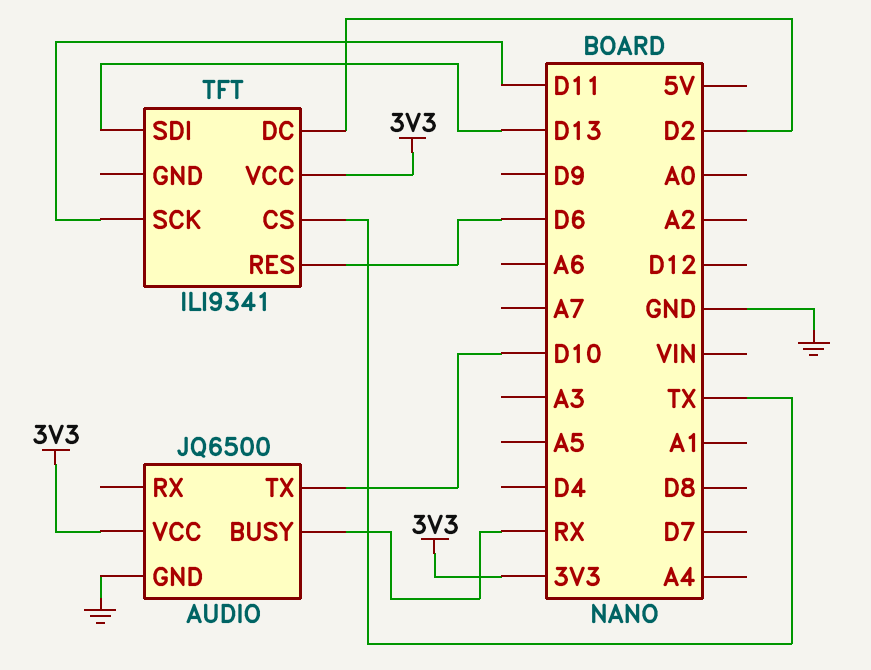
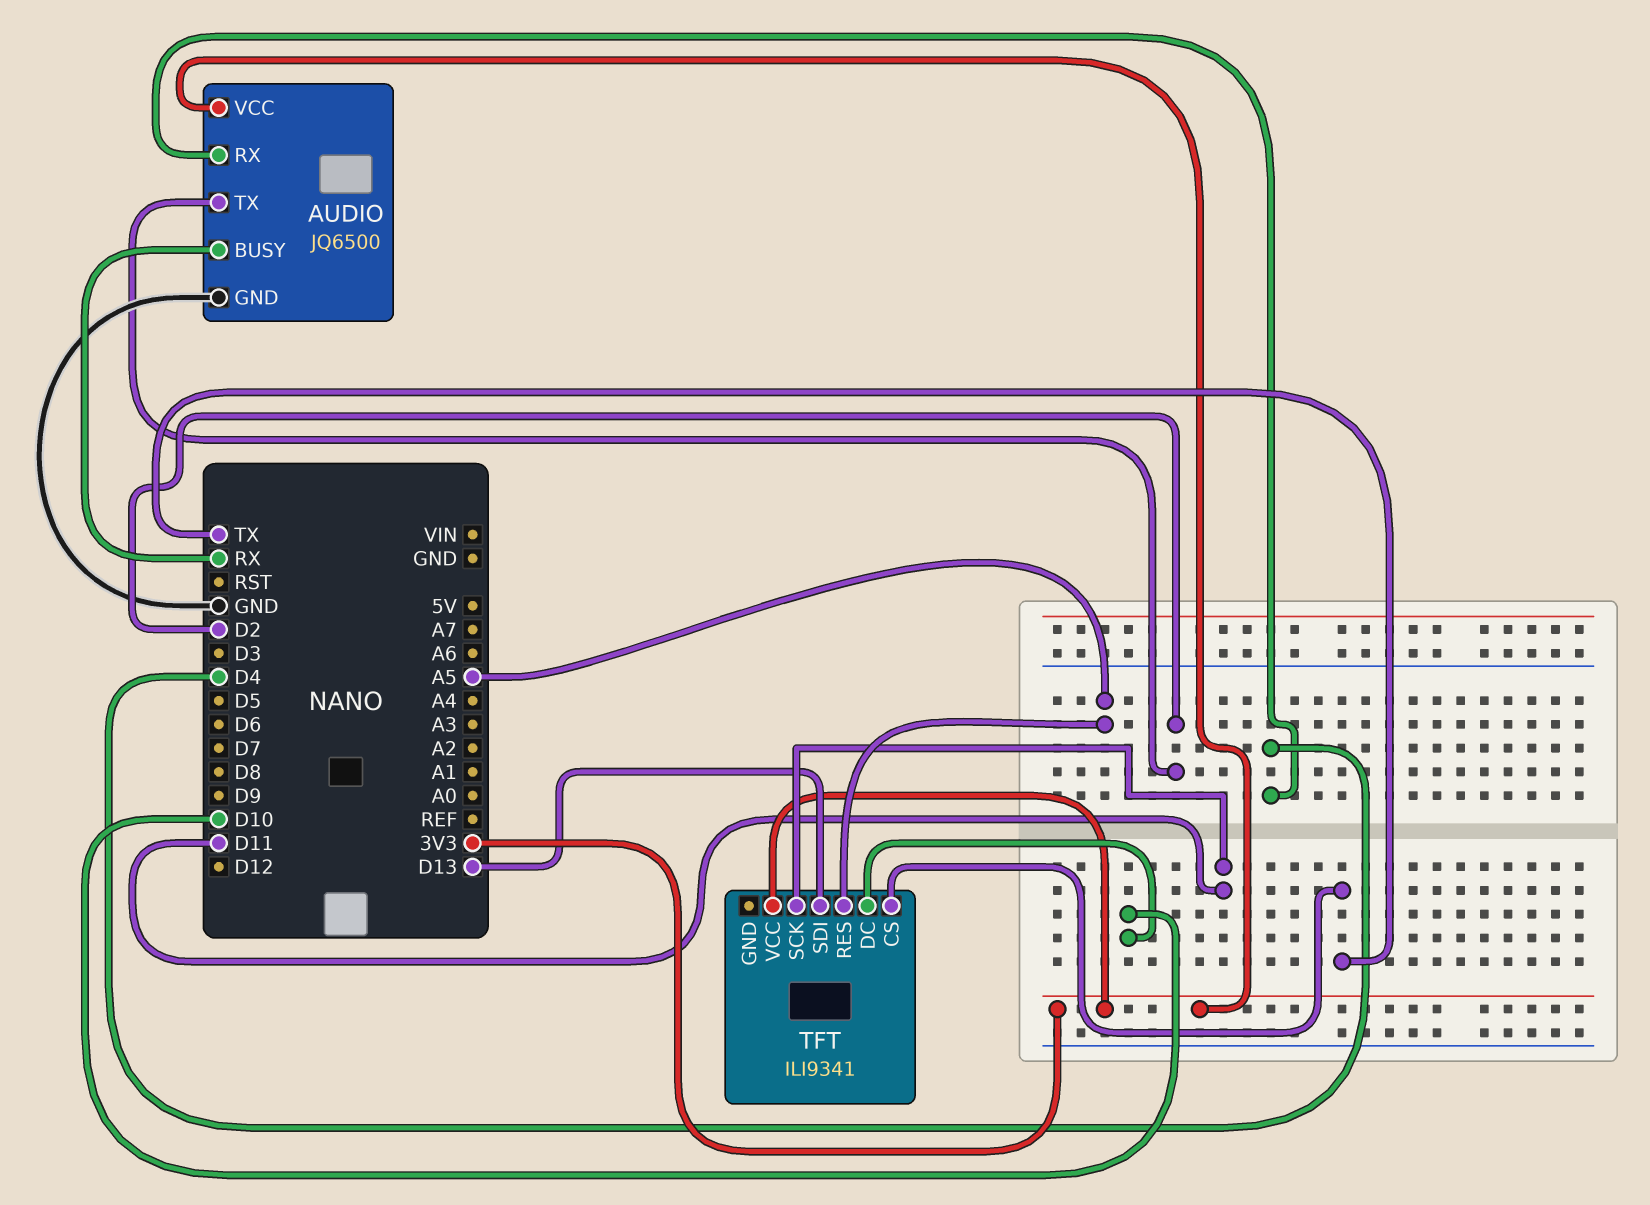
AUDIO pin RX: none -> D4
AUDIO pin TX: D10 -> D2
TFT pin DC: D2 -> D10
TFT pin RES: D6 -> A5

